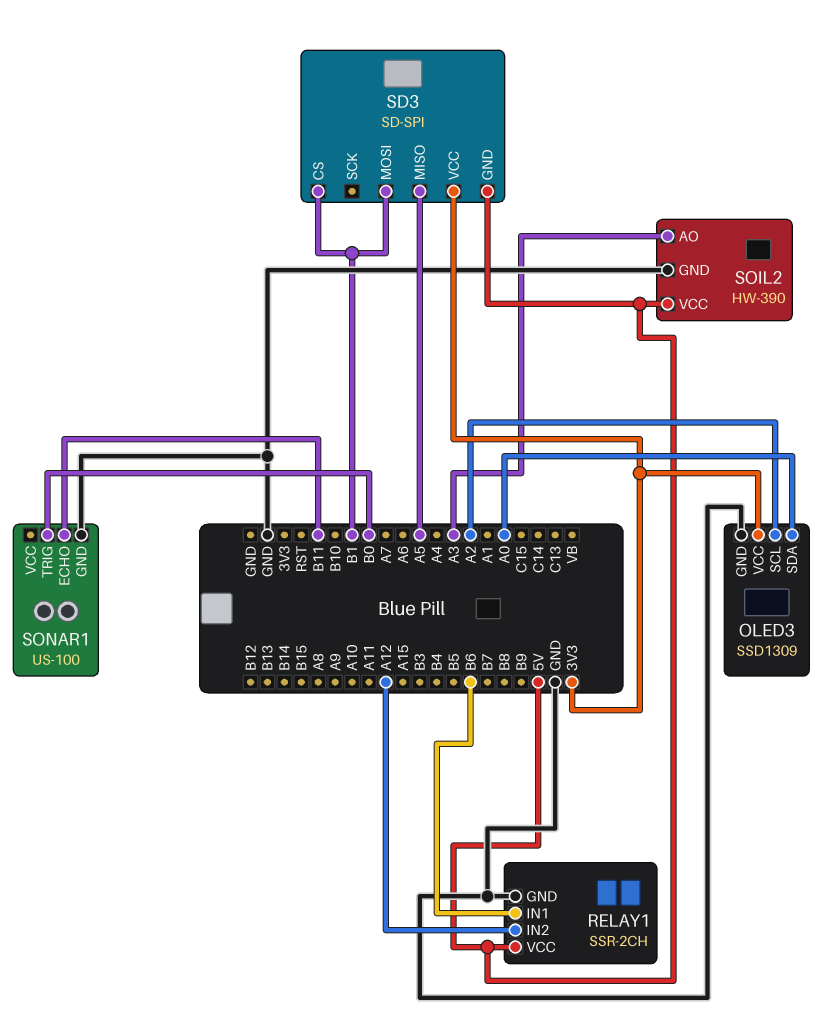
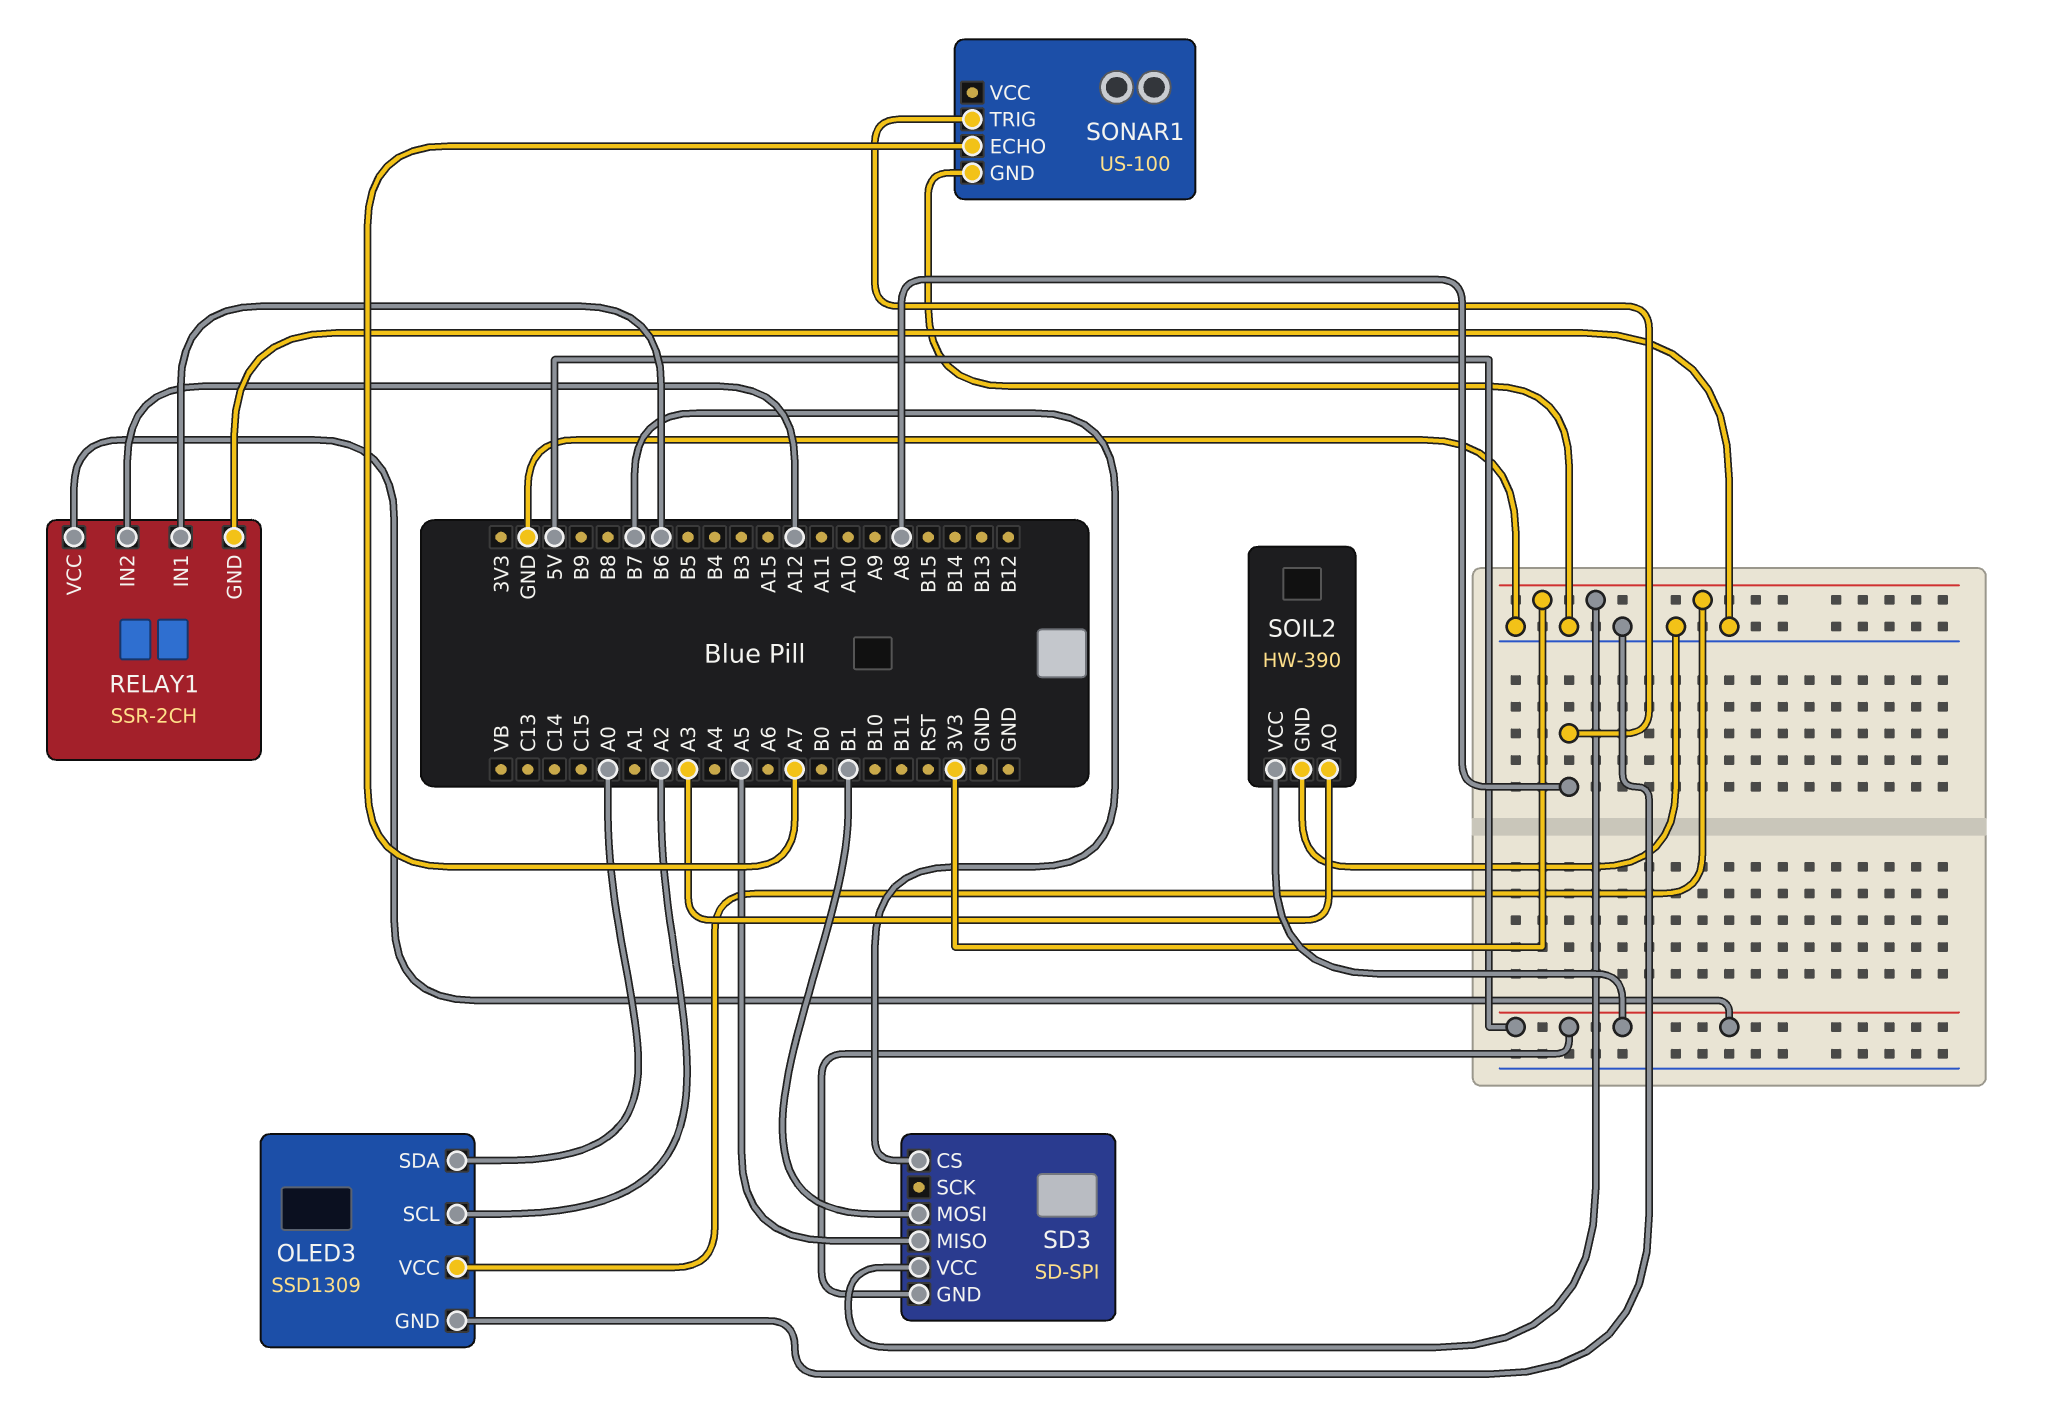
SD3 pin CS: B1 -> B7
SONAR1 pin ECHO: B11 -> A7
SONAR1 pin TRIG: B0 -> A8

